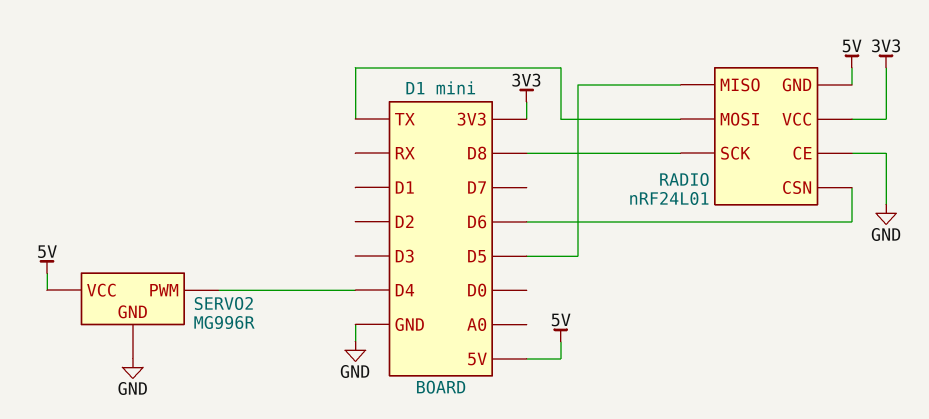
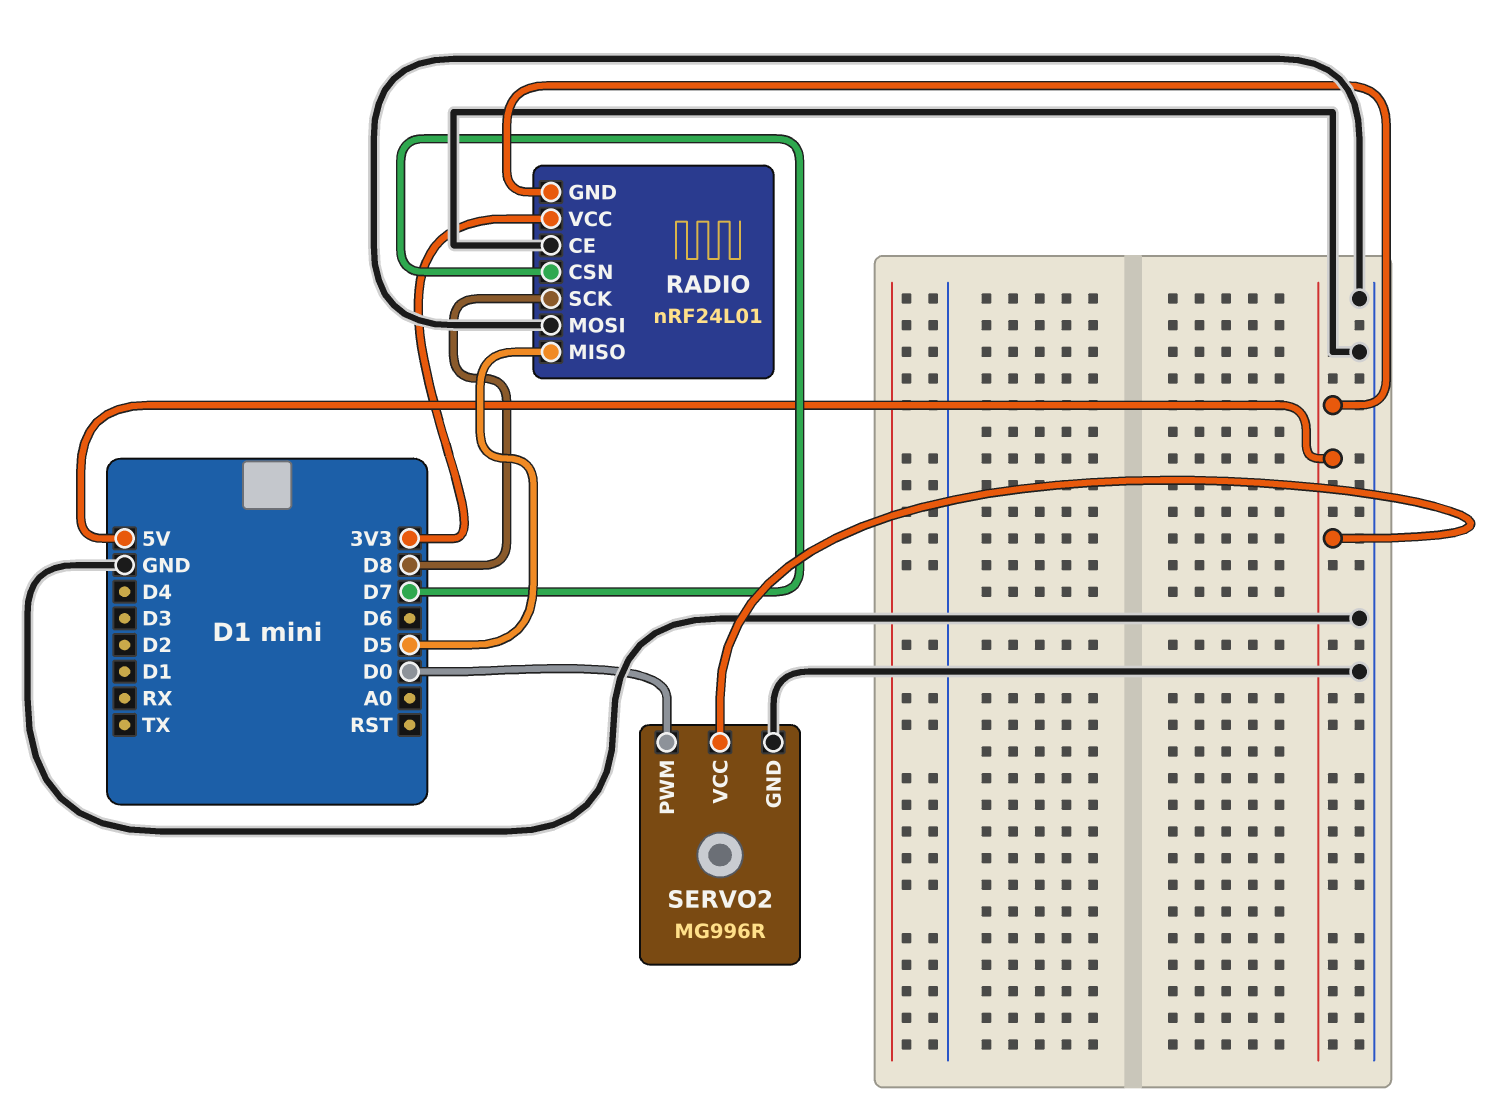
RADIO pin CSN: D6 -> D7
RADIO pin MOSI: TX -> GND
SERVO2 pin PWM: D4 -> D0

